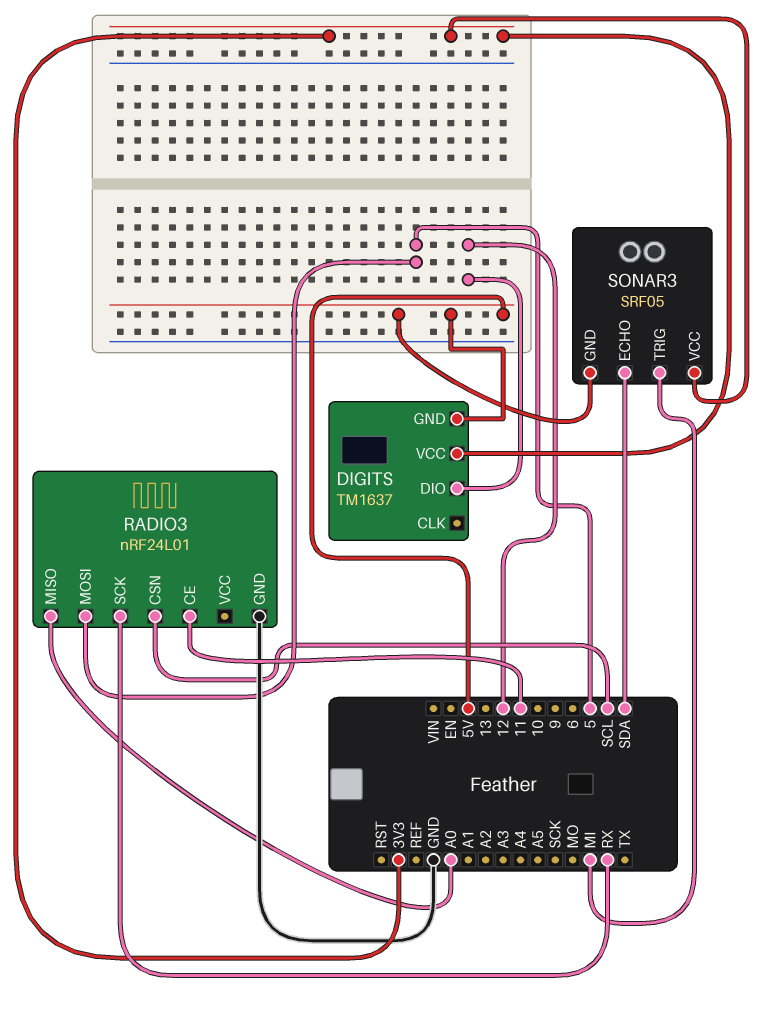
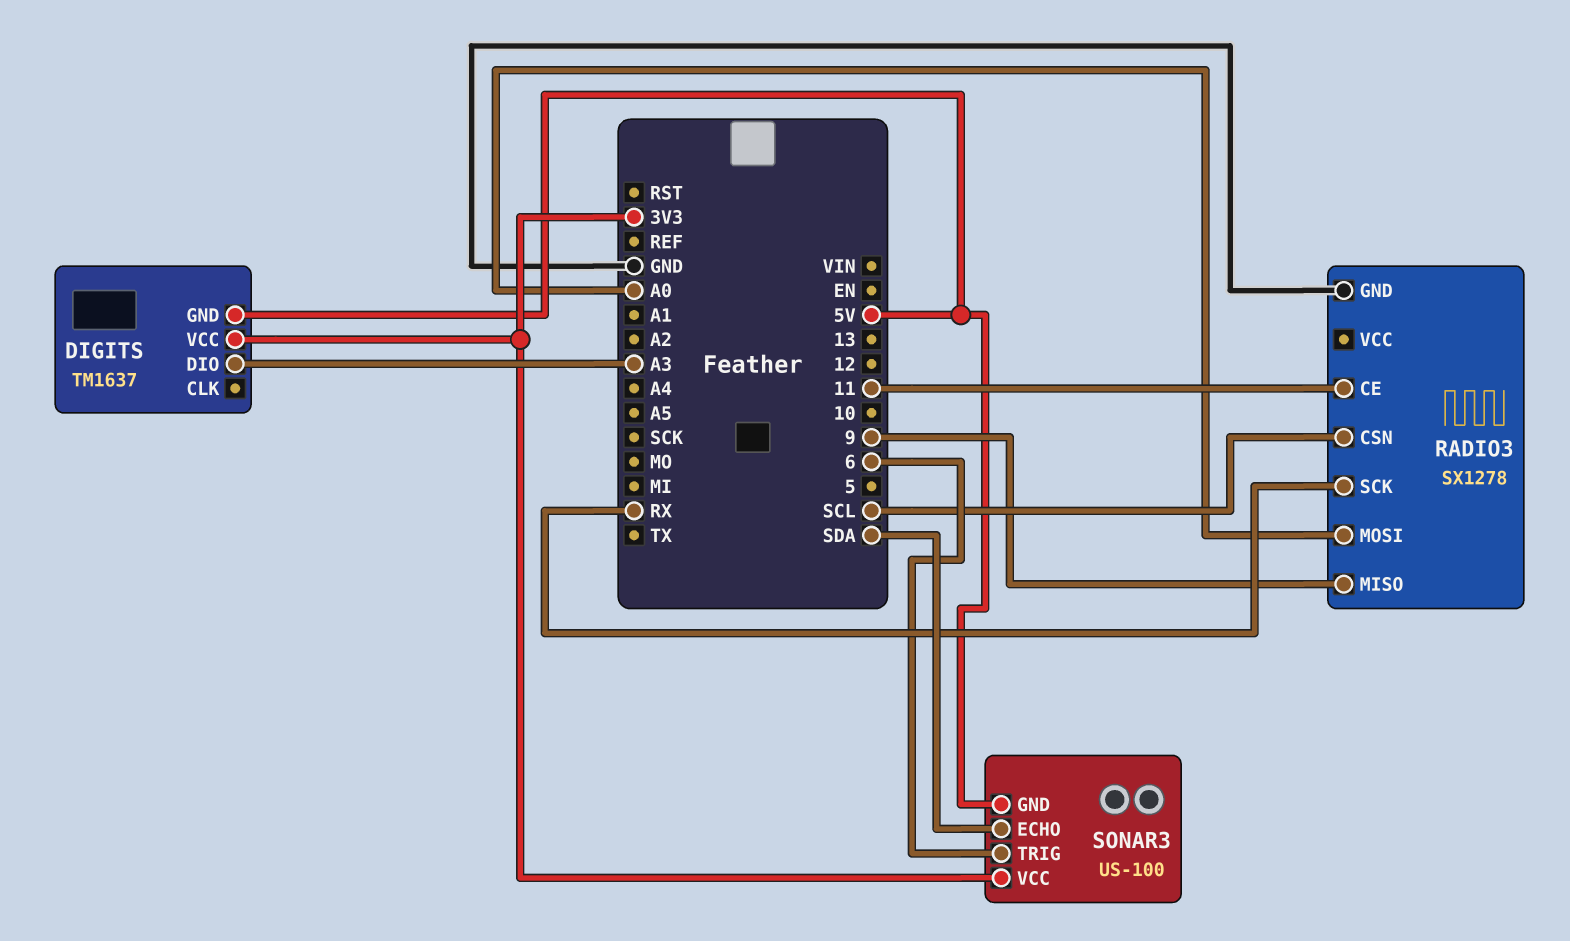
DIGITS pin DIO: 12 -> A3
RADIO3: nRF24L01 -> SX1278
RADIO3 pin MISO: A0 -> 9
RADIO3 pin MOSI: 5 -> A0
SONAR3: SRF05 -> US-100
SONAR3 pin TRIG: MI -> 6

